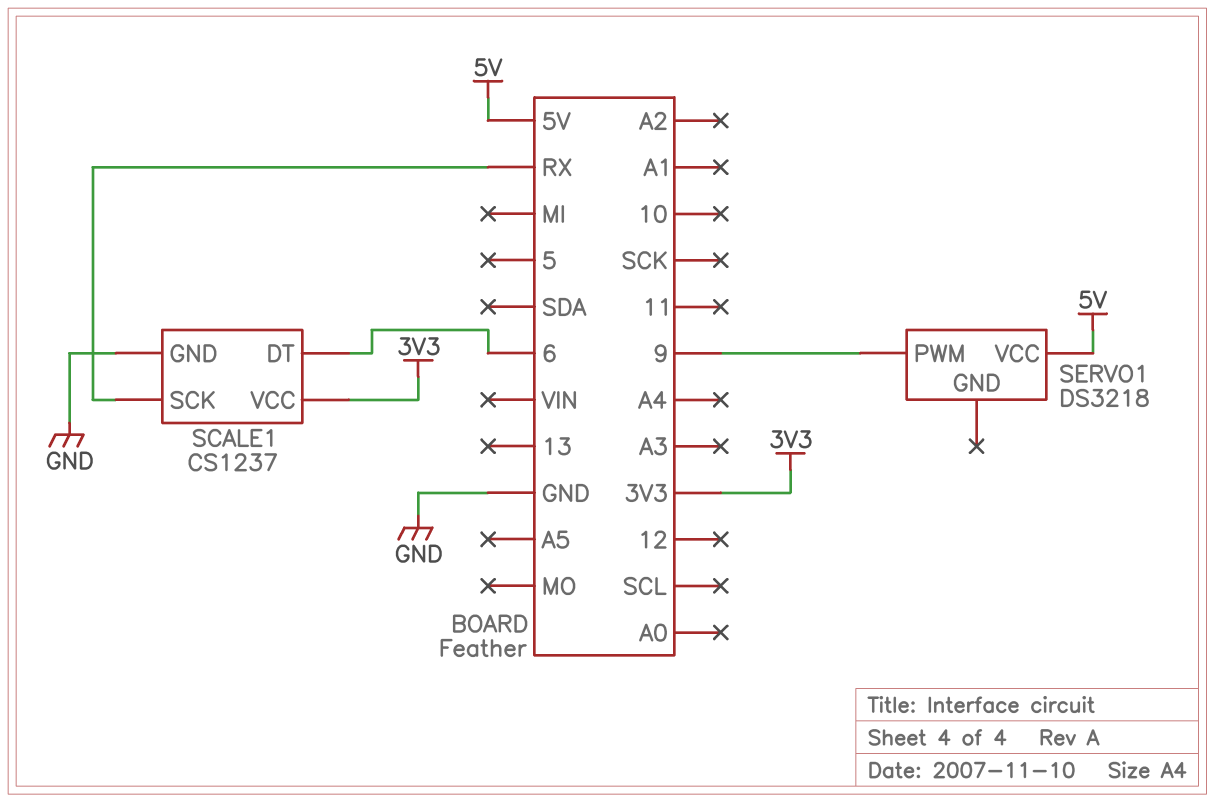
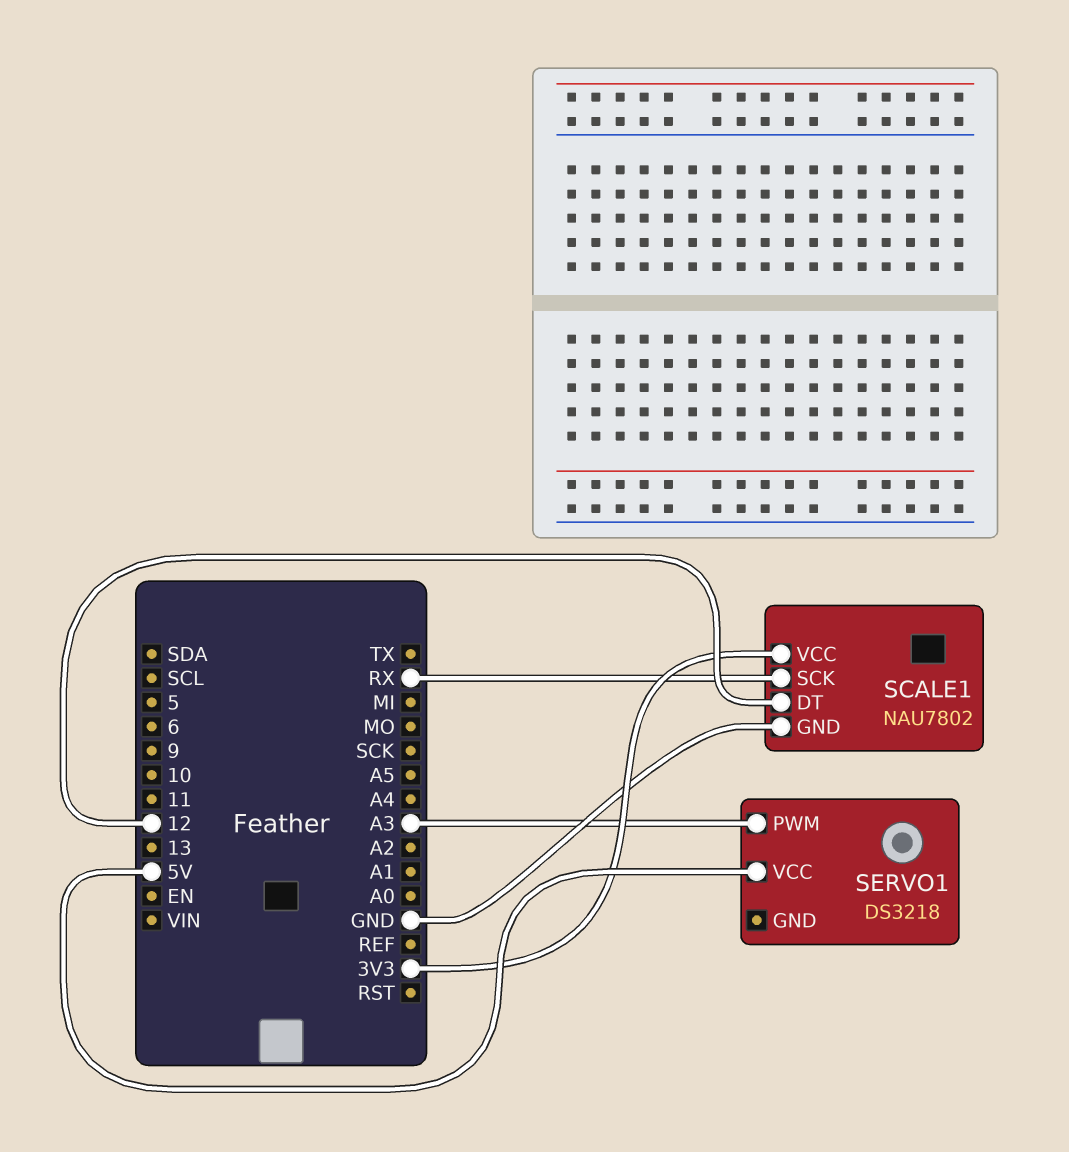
SCALE1: CS1237 -> NAU7802
SCALE1 pin DT: 6 -> 12
SERVO1 pin PWM: 9 -> A3

